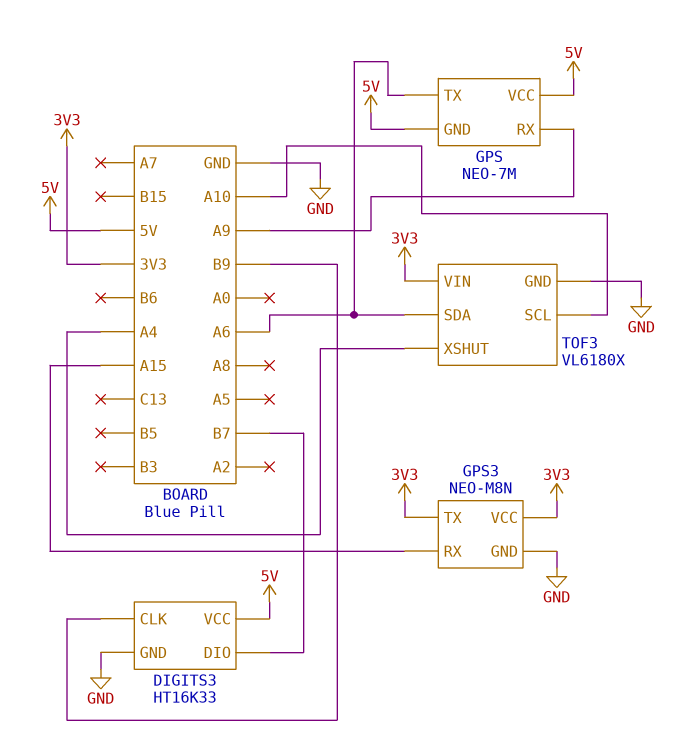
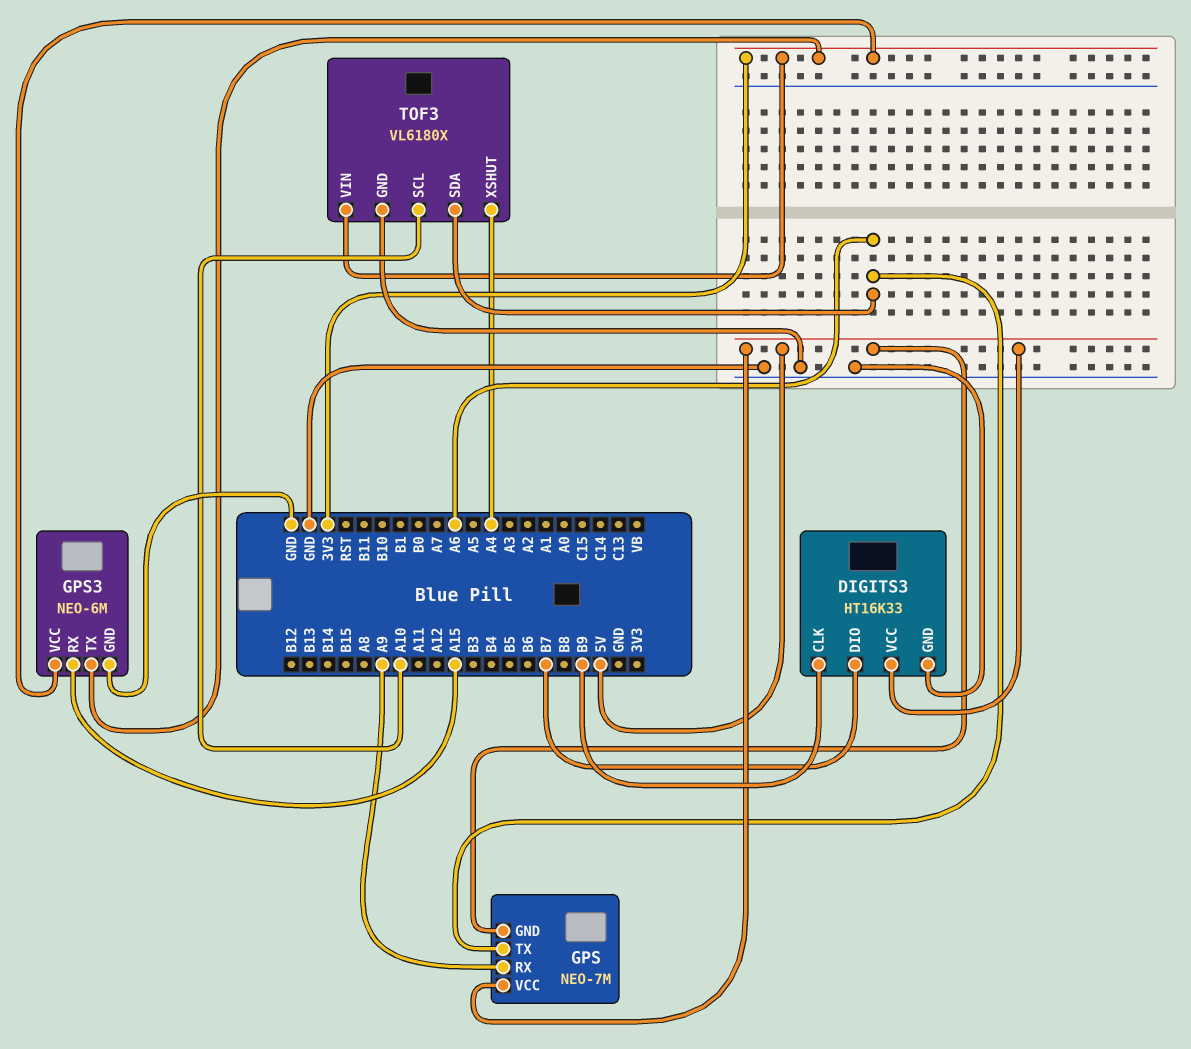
GPS3: NEO-M8N -> NEO-6M

